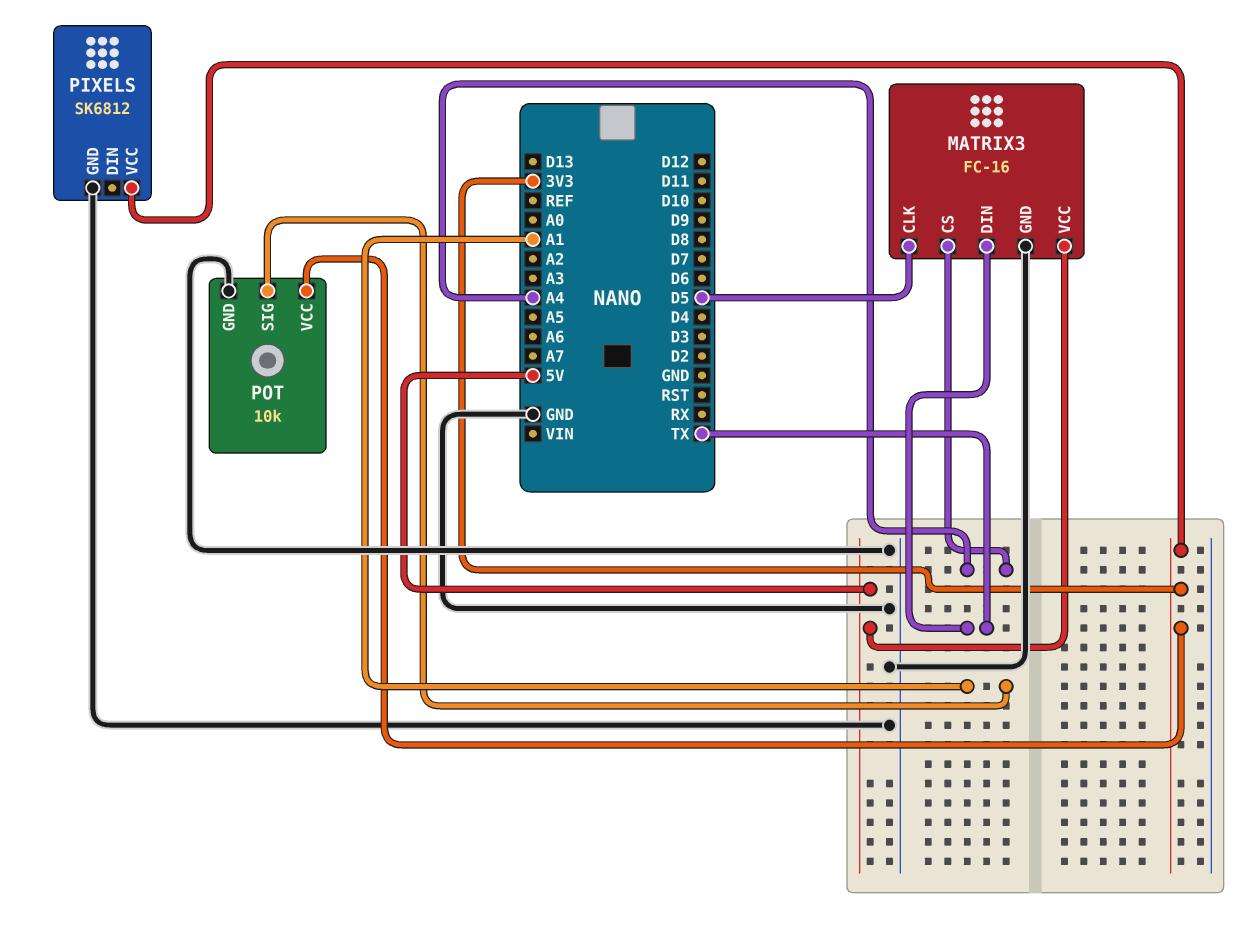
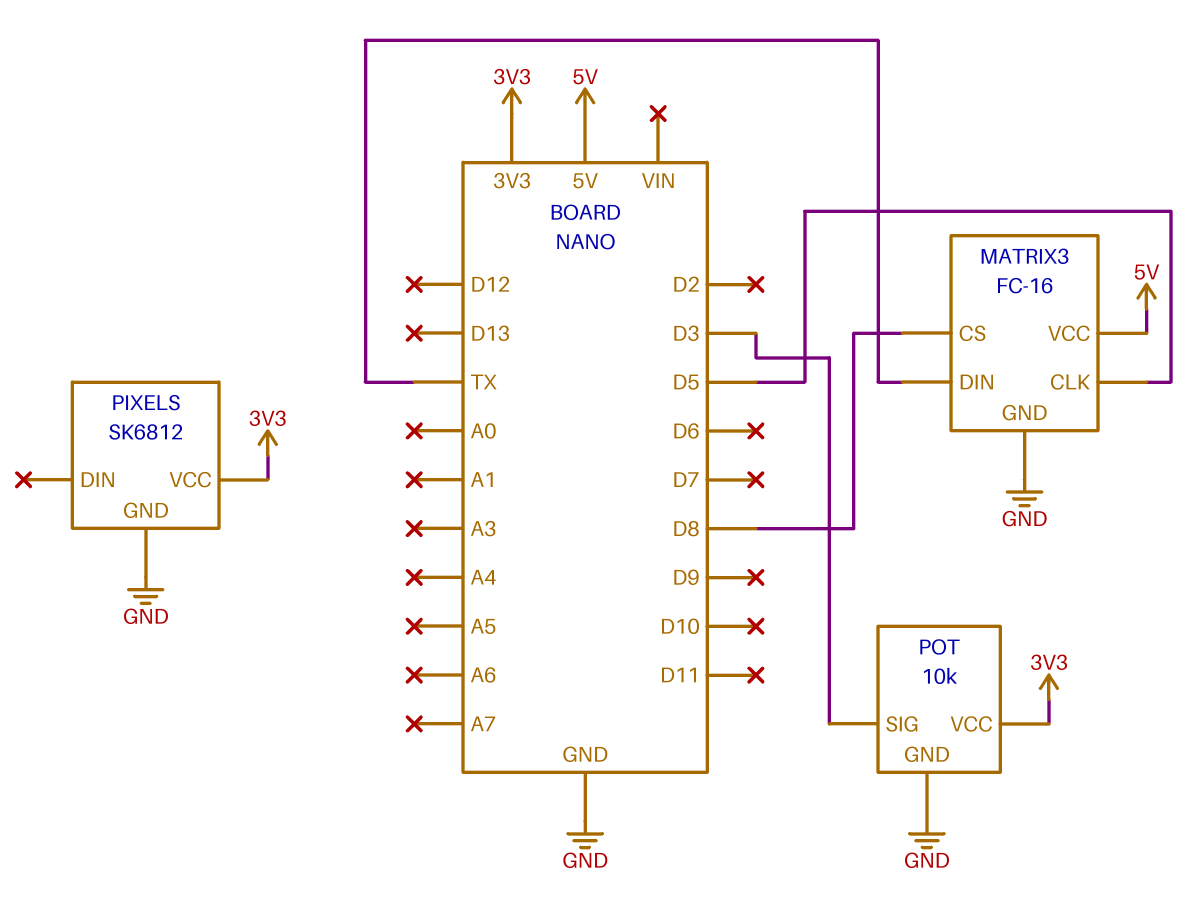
MATRIX3 pin CS: A4 -> D8
POT pin SIG: A1 -> D3

